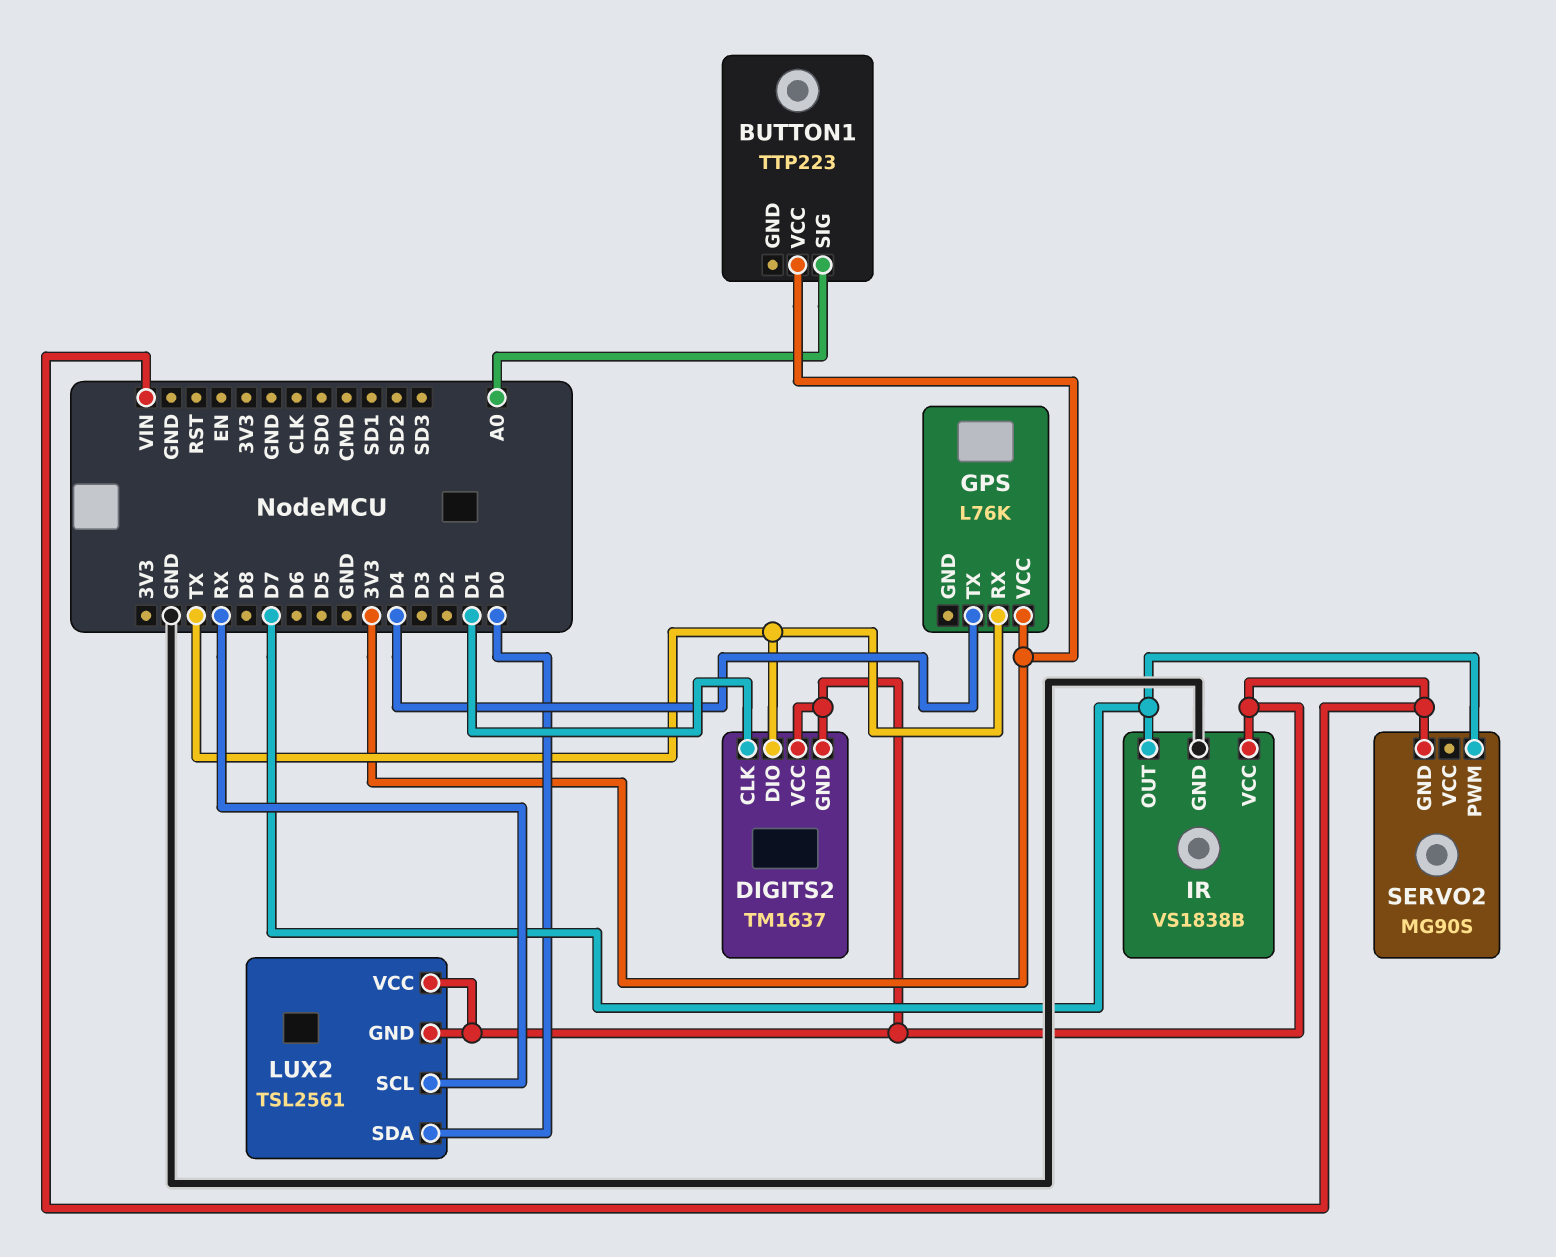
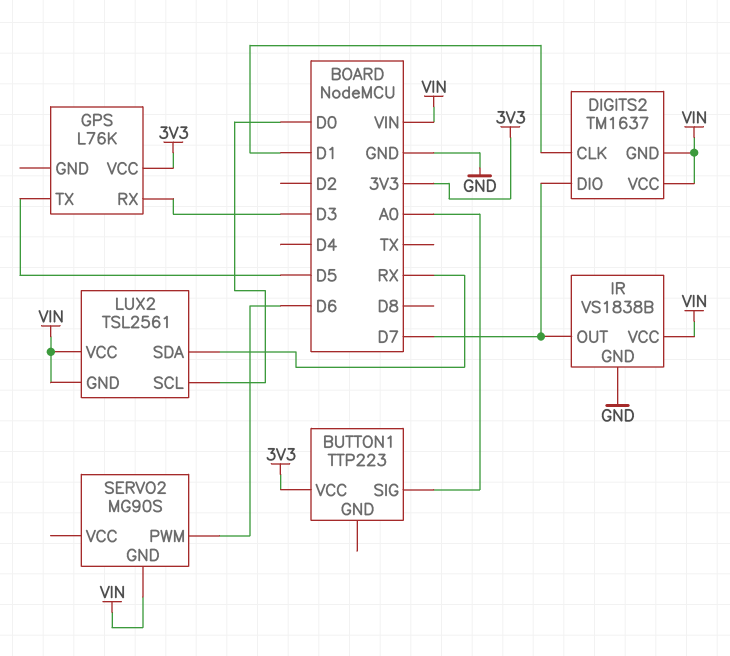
DIGITS2 pin DIO: TX -> D7
GPS pin RX: TX -> D3
GPS pin TX: D4 -> D5
LUX2 pin SCL: RX -> D0
LUX2 pin SDA: D0 -> RX
SERVO2 pin PWM: D7 -> D6

